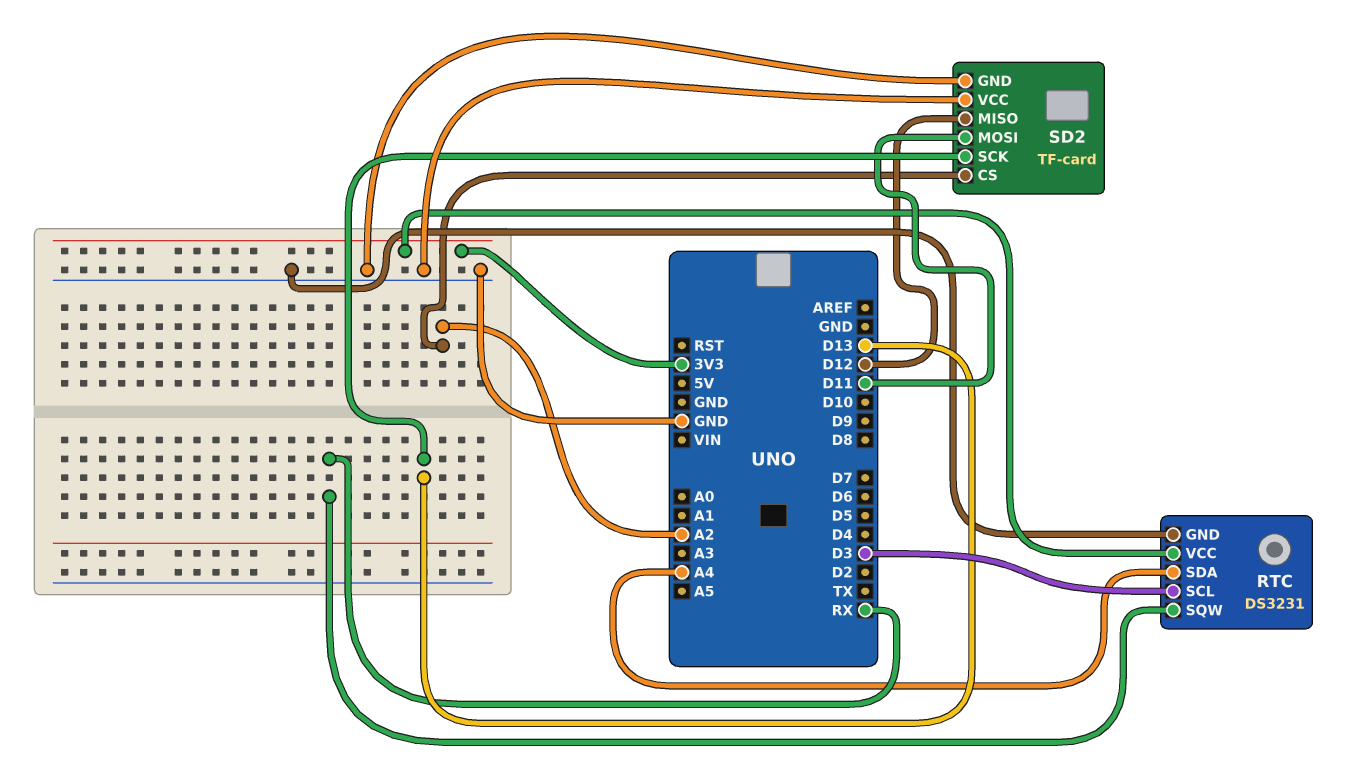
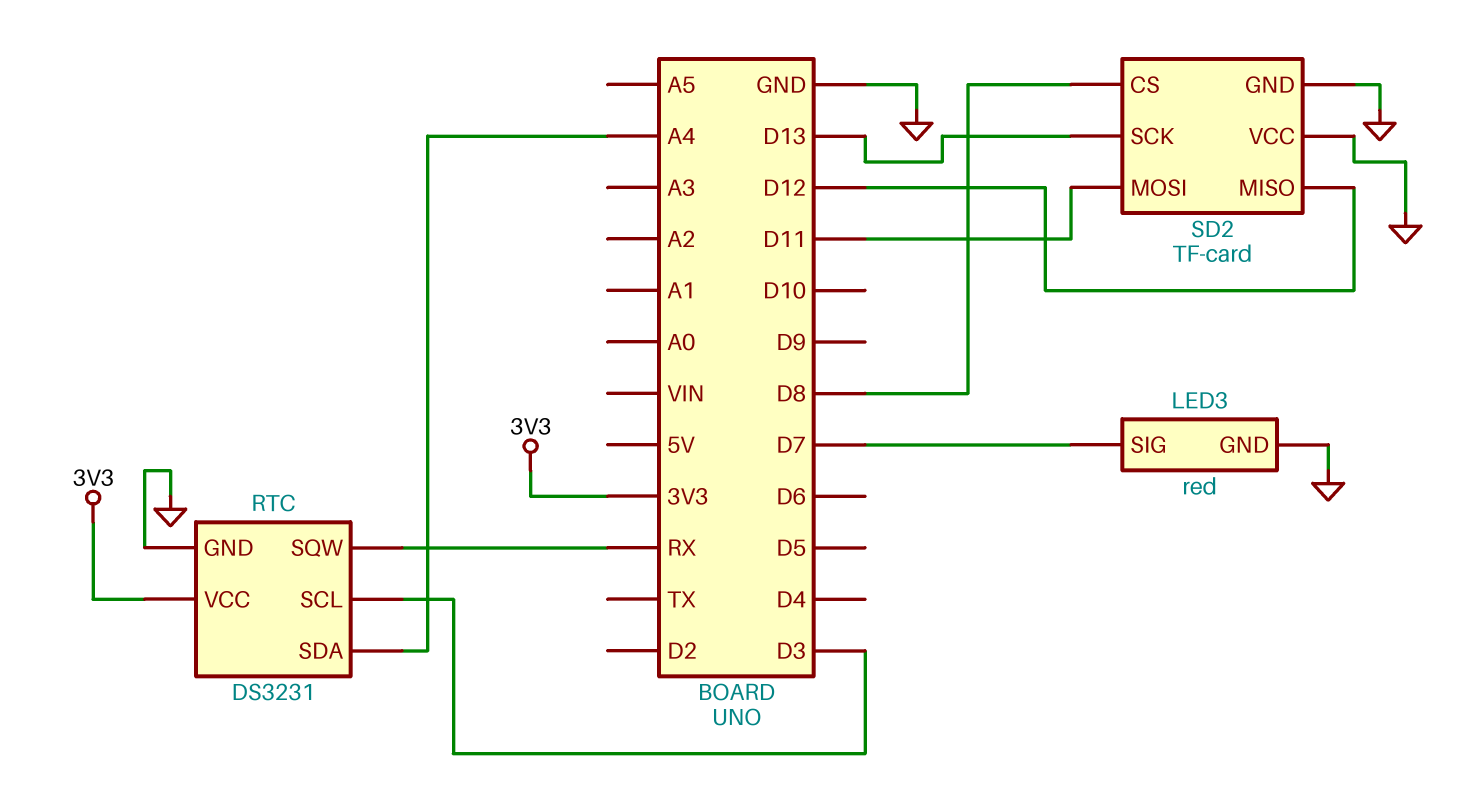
LED3: none -> red
LED3 pin GND: none -> GND
LED3 pin SIG: none -> D7
SD2 pin CS: A2 -> D8

